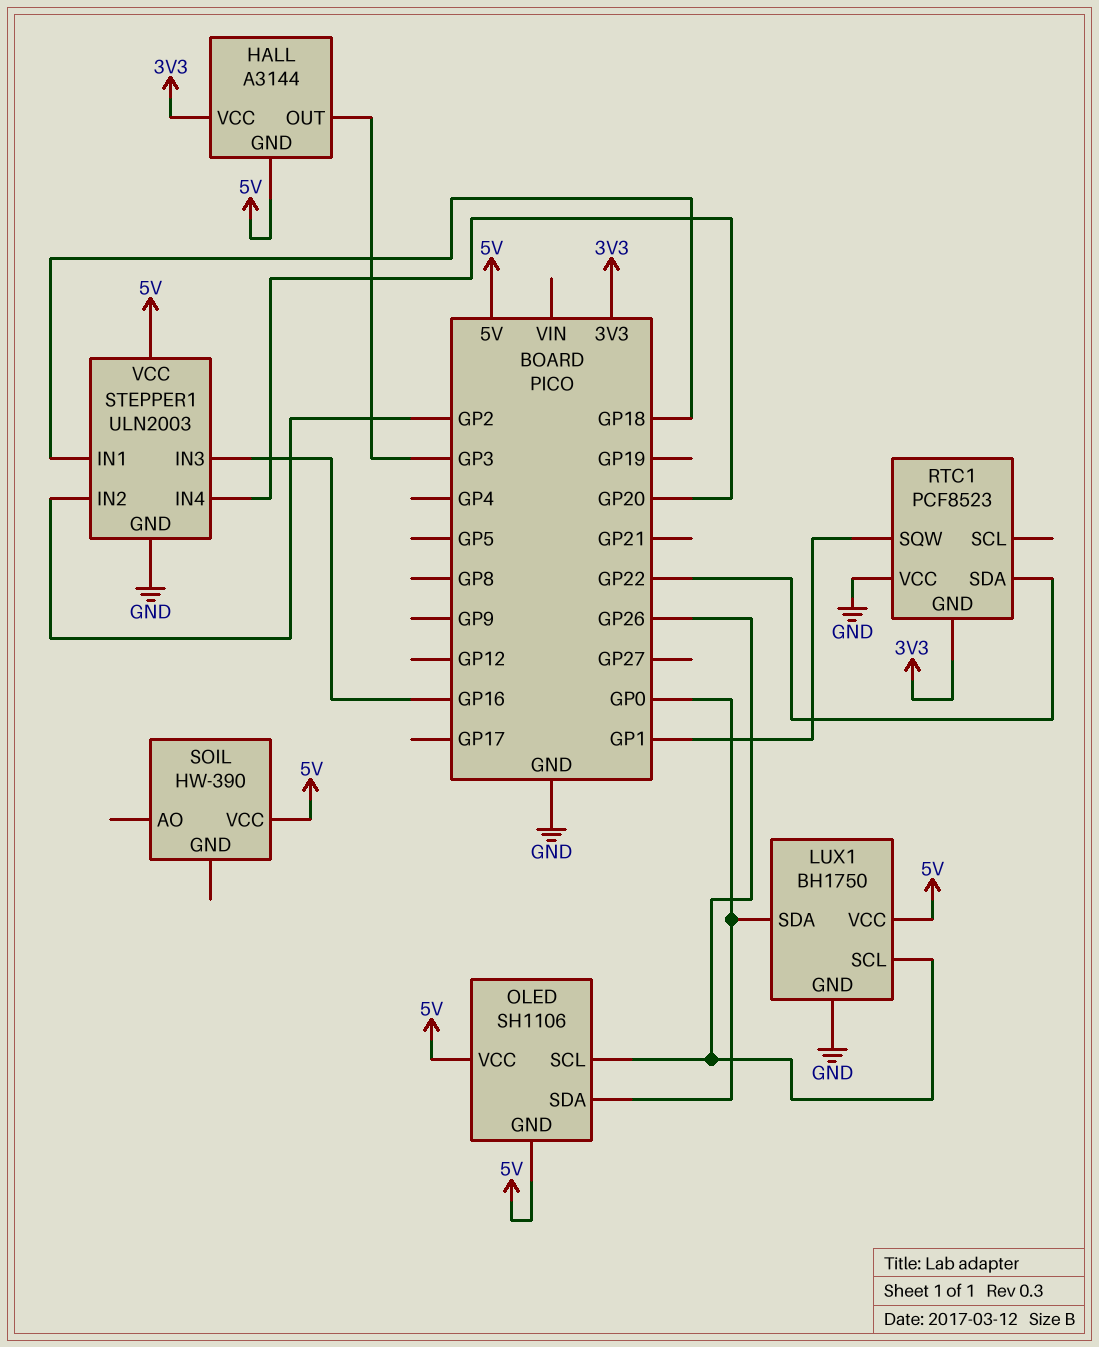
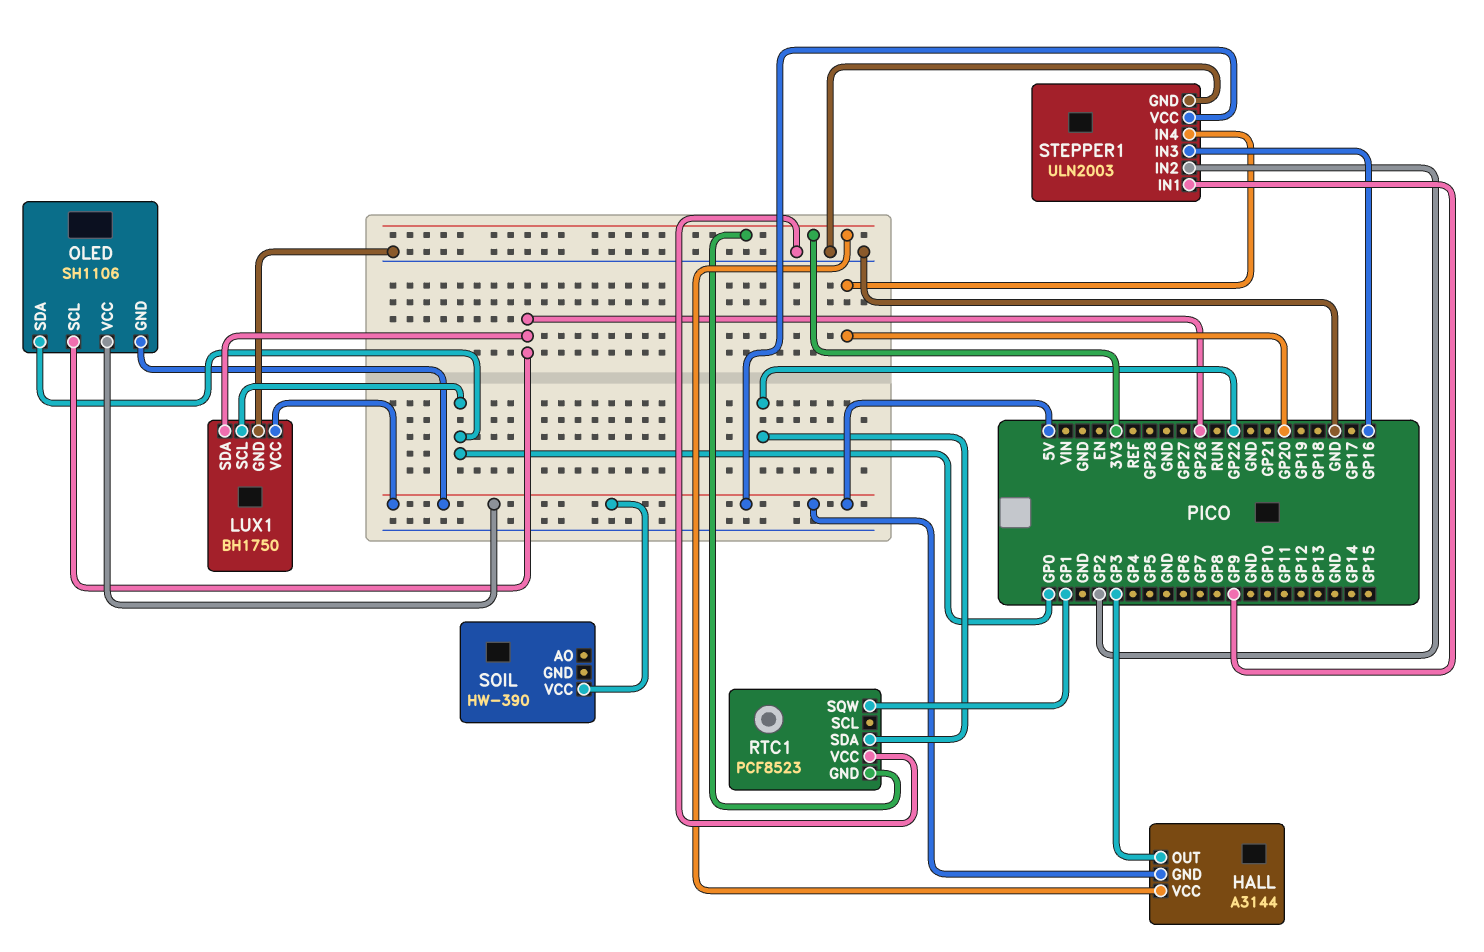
LUX1 pin SCL: GP26 -> GP0
LUX1 pin SDA: GP0 -> GP26
STEPPER1 pin IN1: GP18 -> GP9

